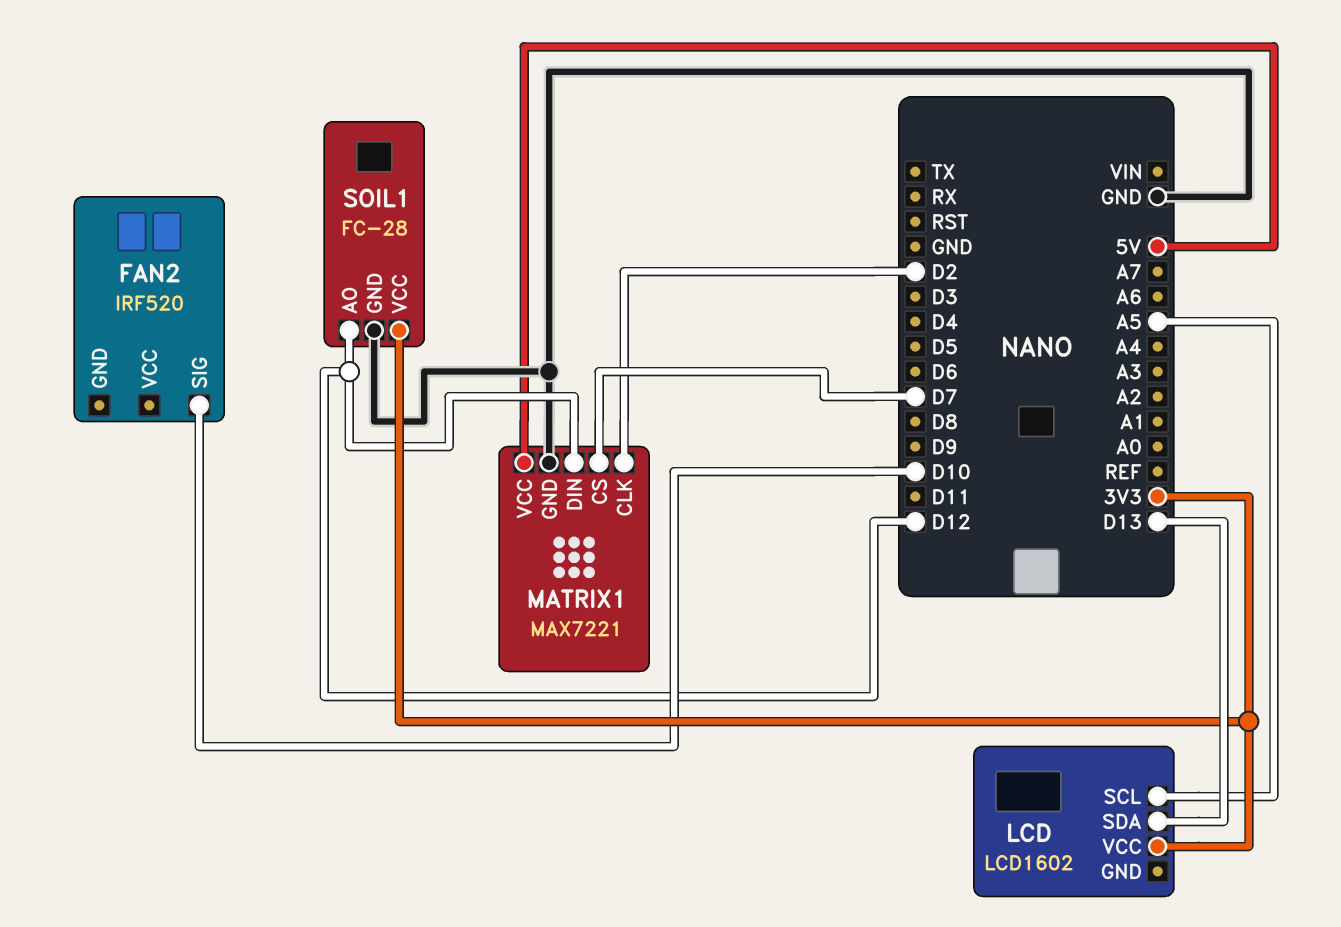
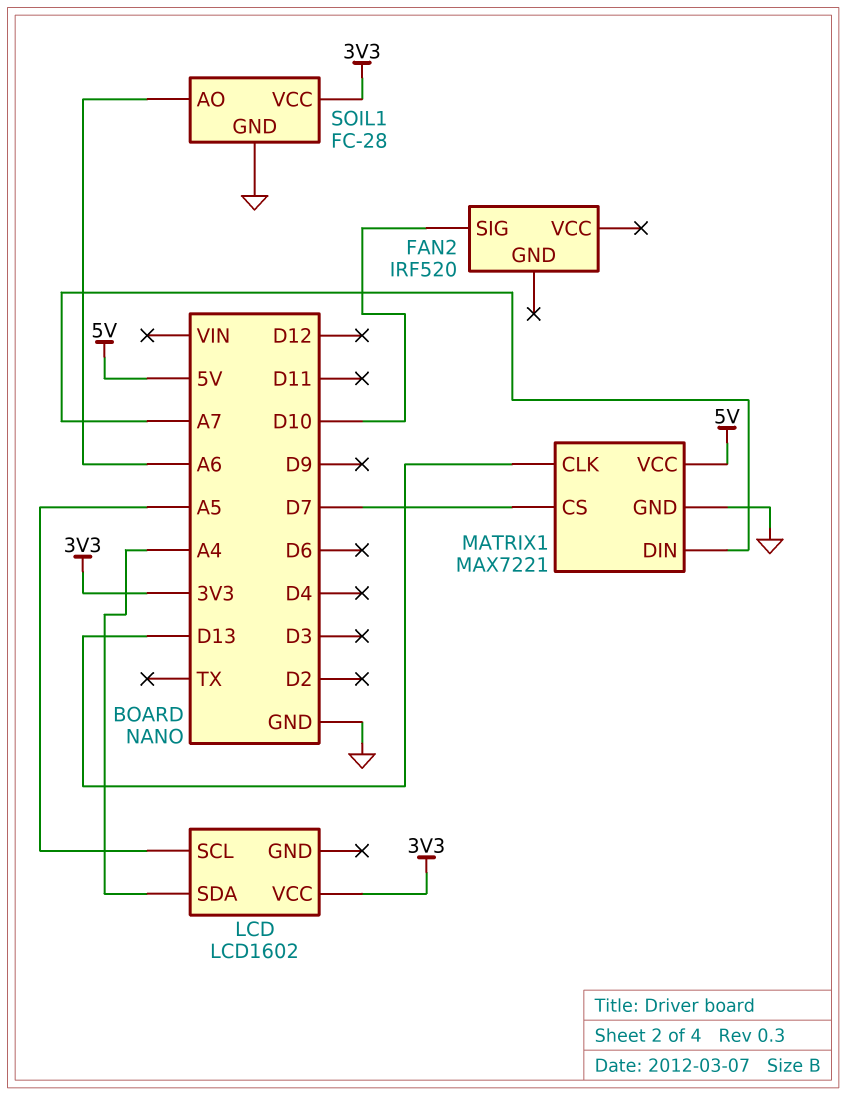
LCD pin SDA: D13 -> A4
MATRIX1 pin CLK: D2 -> D13
MATRIX1 pin DIN: D12 -> A7
SOIL1 pin AO: D12 -> A6

